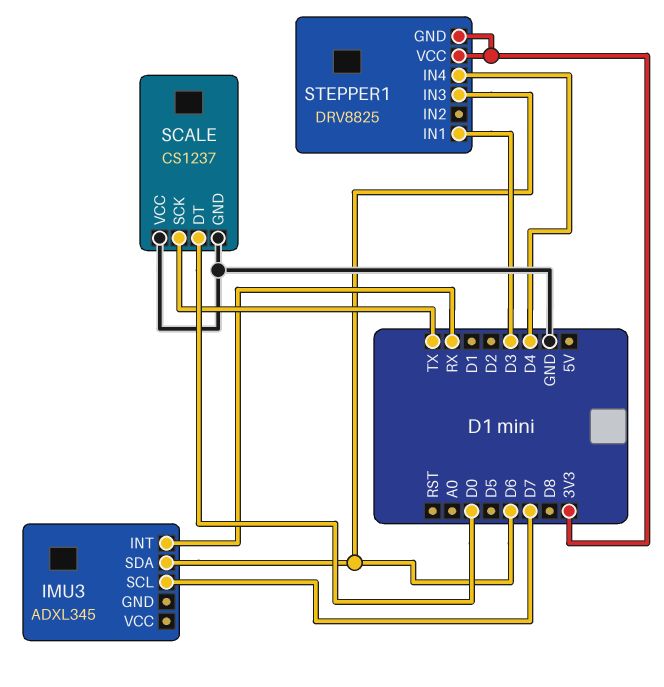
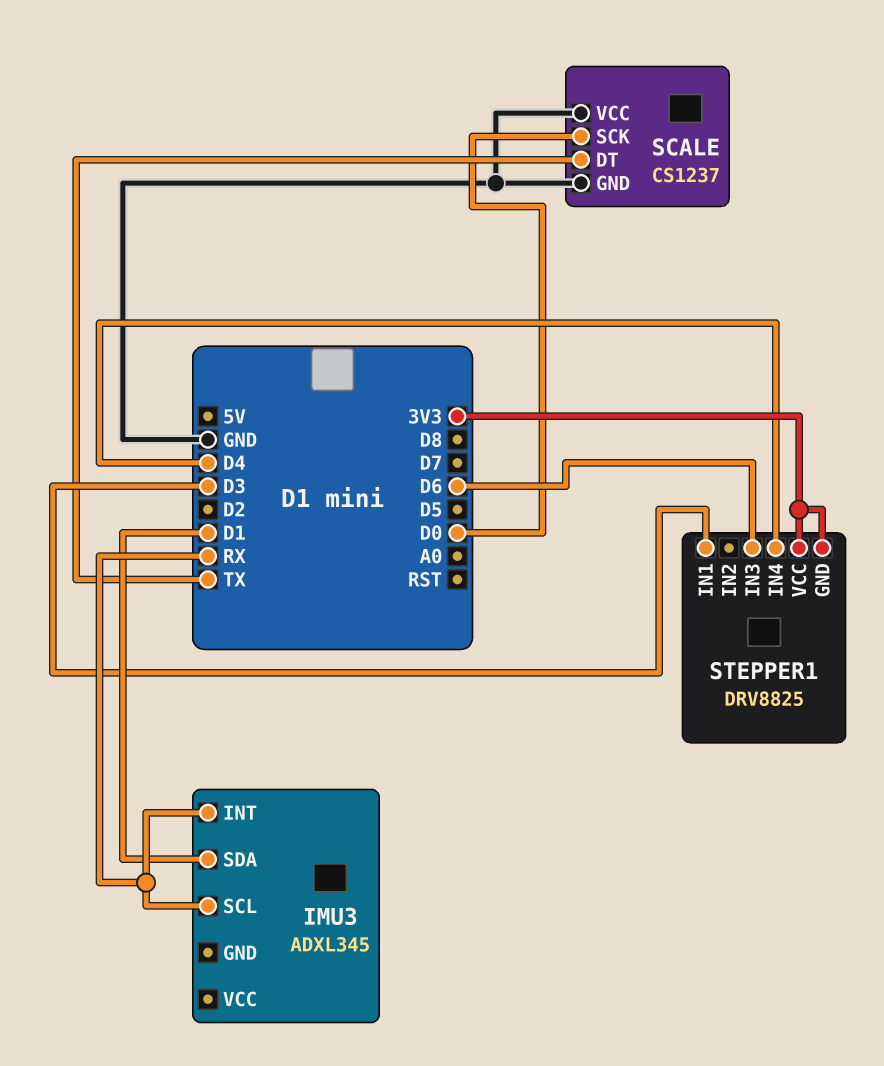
IMU3 pin SCL: D7 -> RX
IMU3 pin SDA: D6 -> D1
SCALE pin DT: D0 -> TX
SCALE pin SCK: TX -> D0

